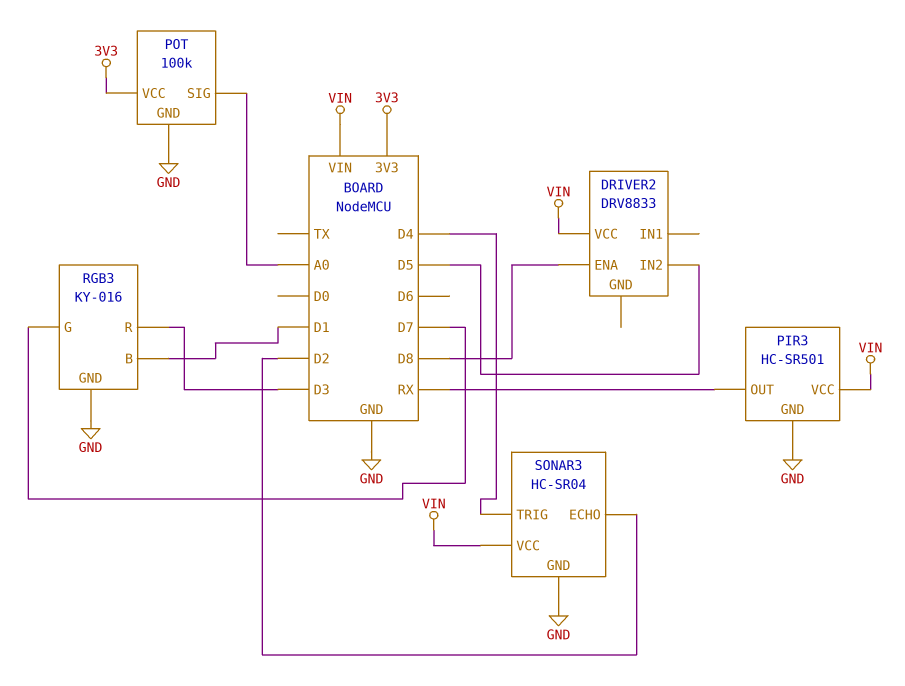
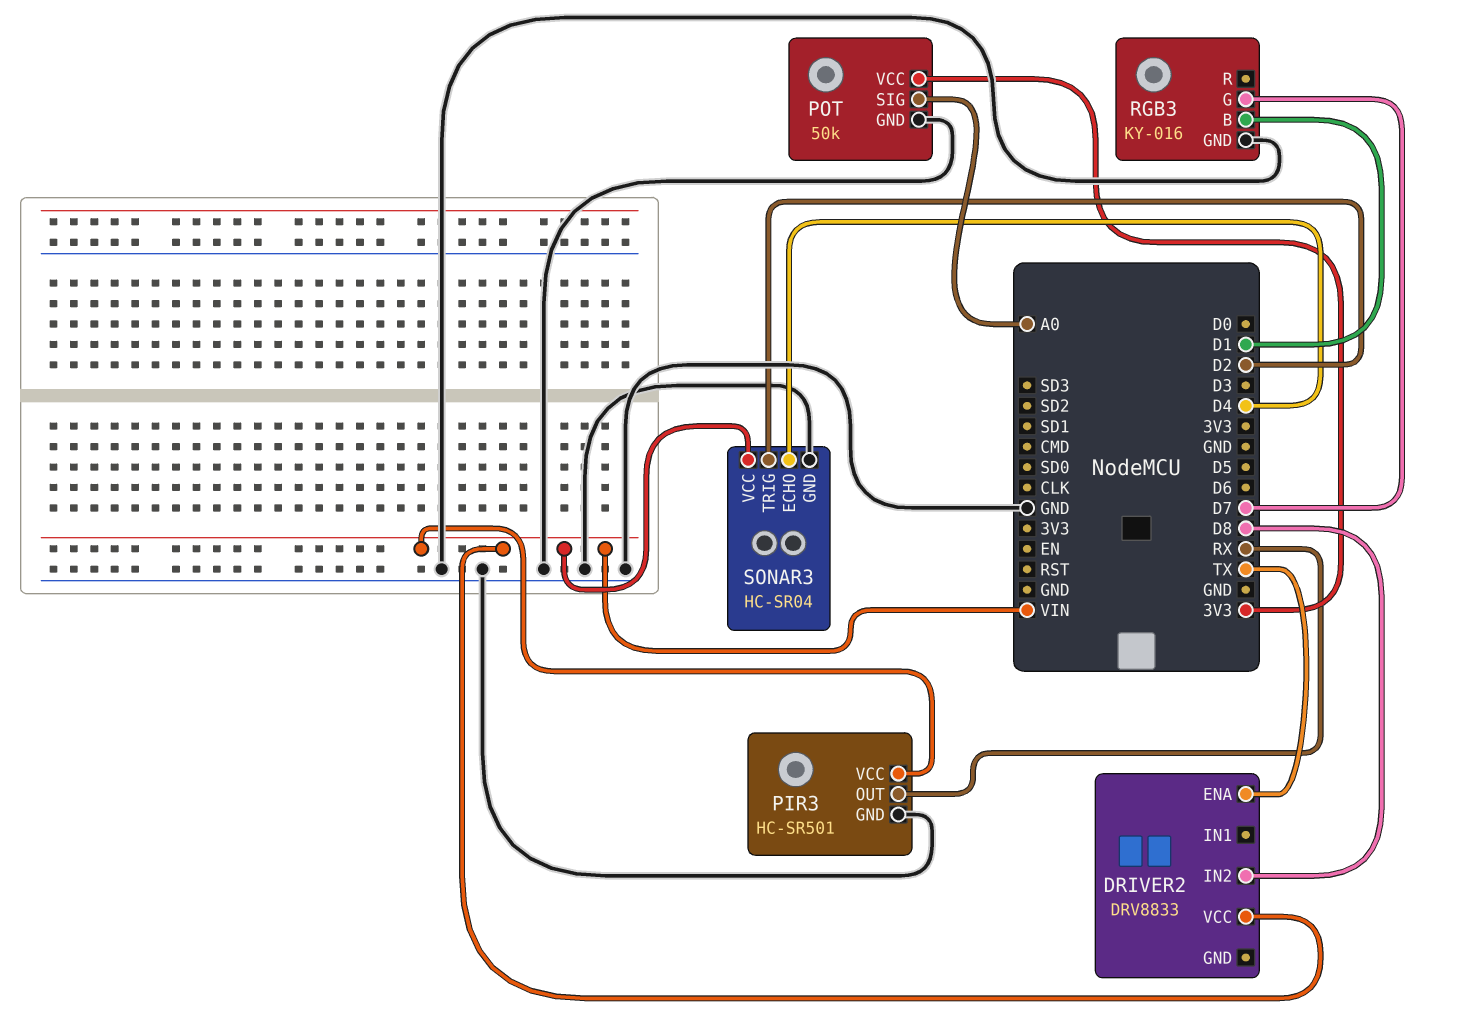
DRIVER2 pin ENA: D8 -> TX
DRIVER2 pin IN2: D5 -> D8
POT: 100k -> 50k
RGB3 pin R: D3 -> none
SONAR3 pin ECHO: D2 -> D4
SONAR3 pin TRIG: D4 -> D2

